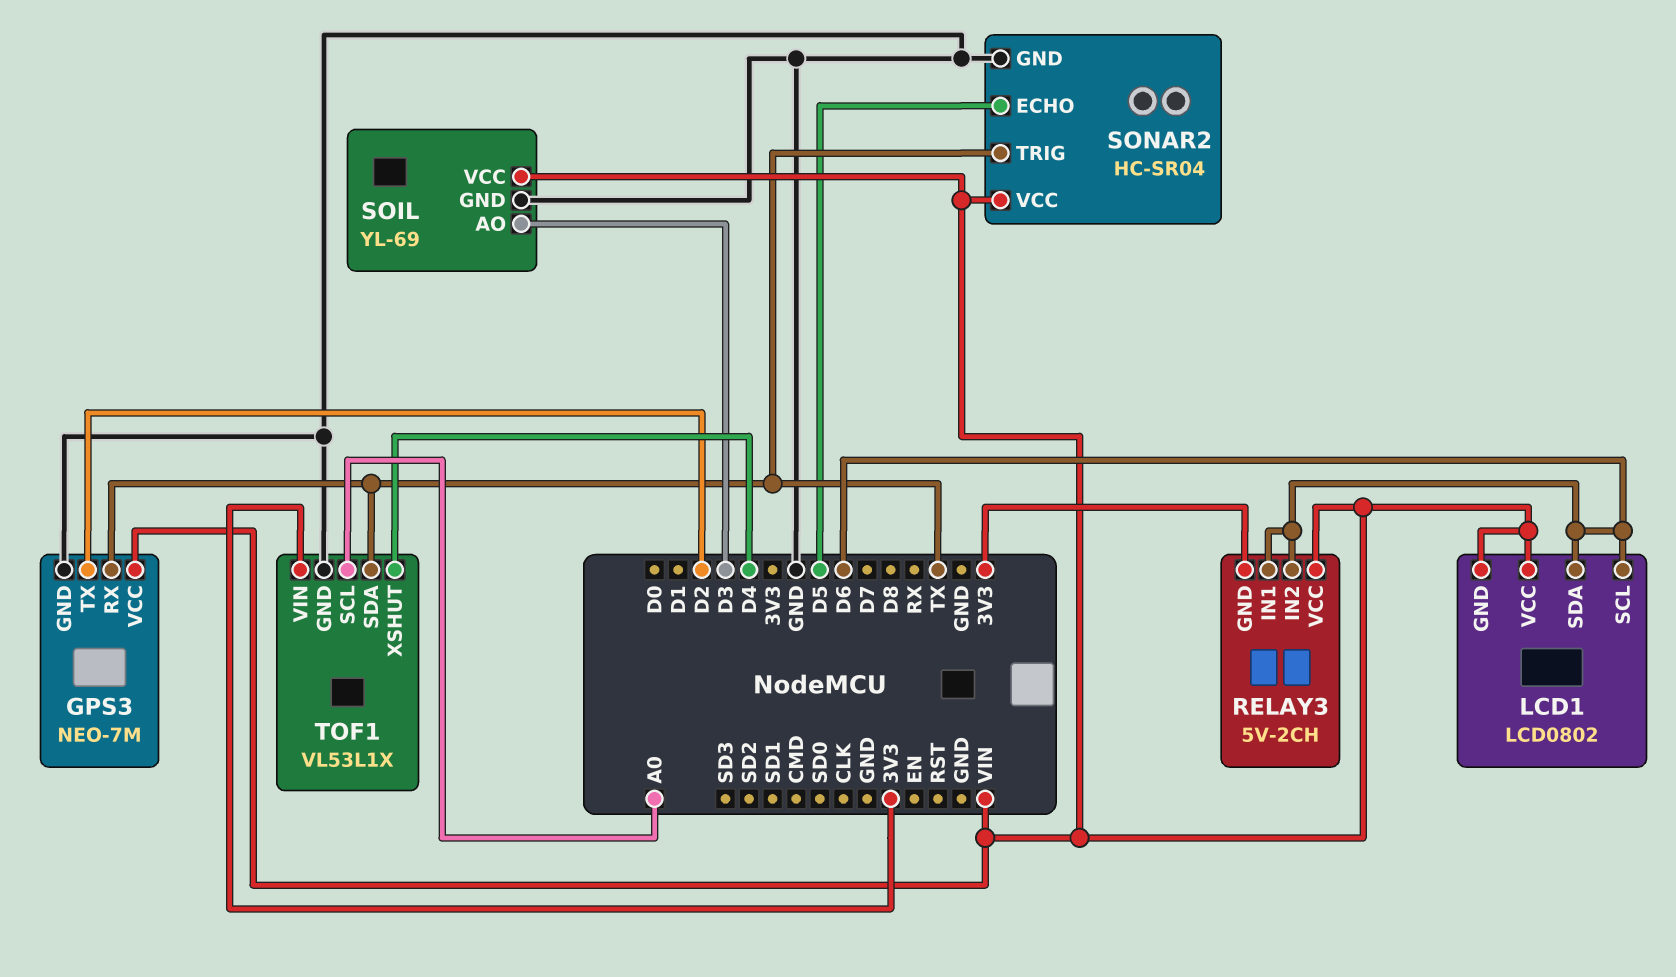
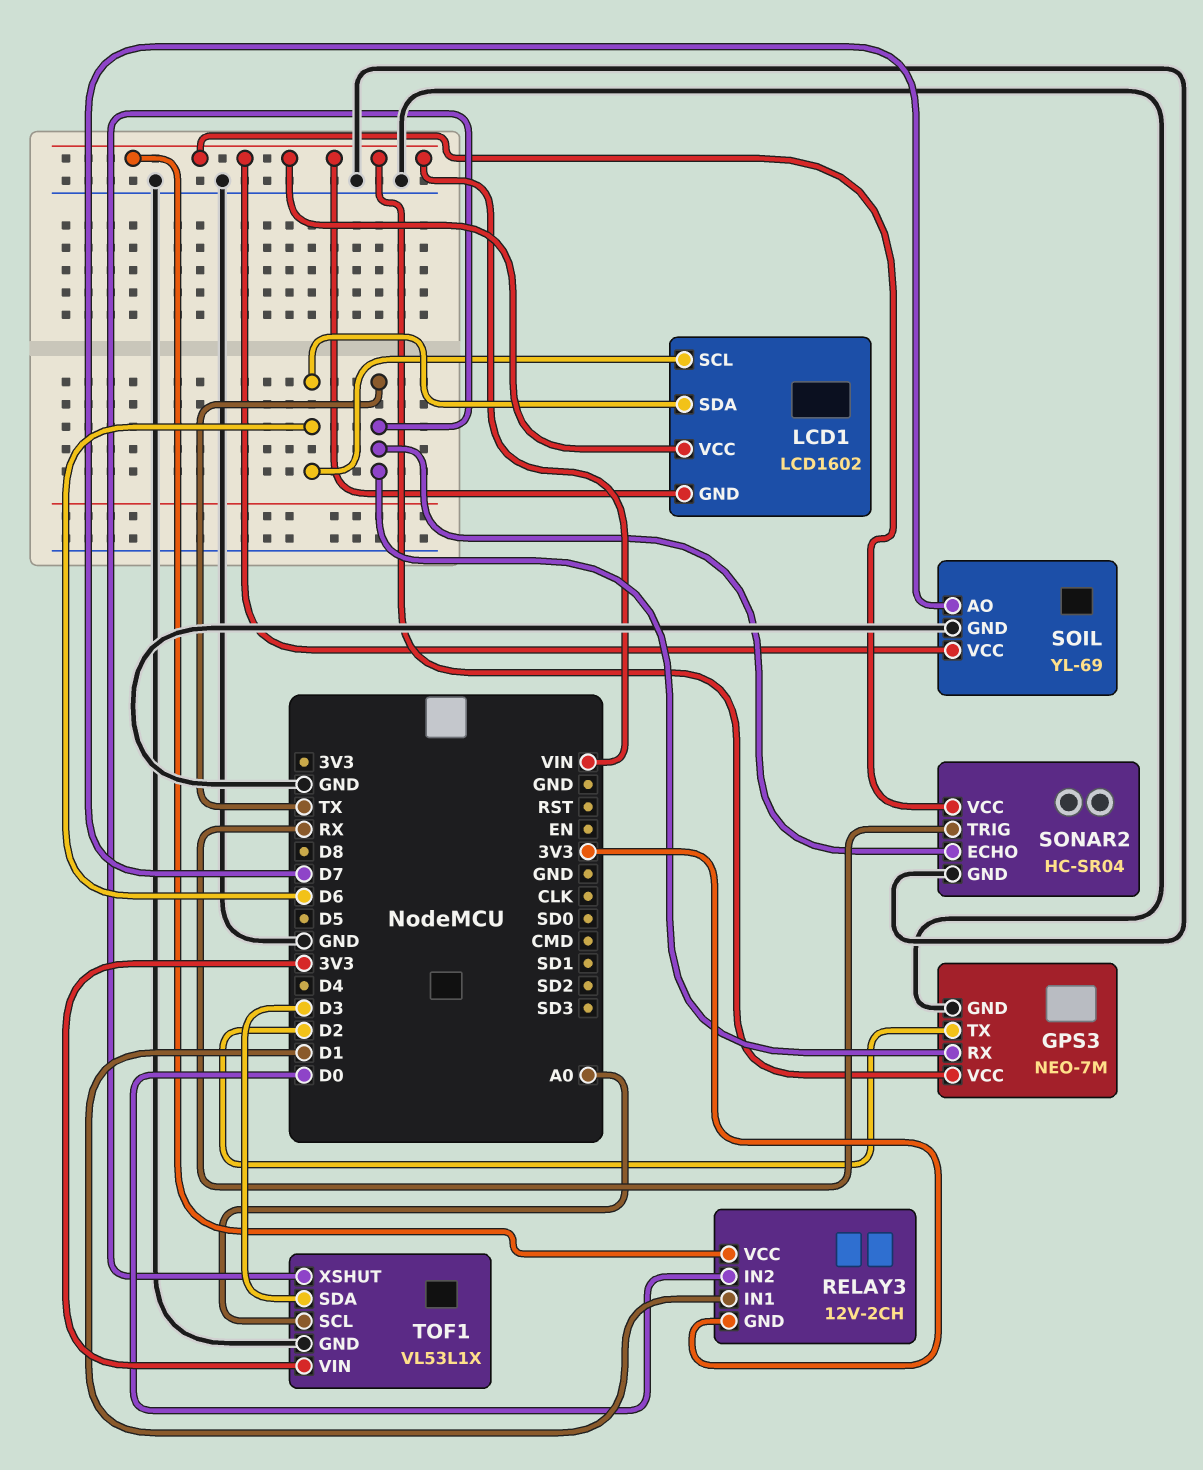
LCD1: LCD0802 -> LCD1602
RELAY3: 5V-2CH -> 12V-2CH
RELAY3 pin IN1: D6 -> D1
RELAY3 pin IN2: D6 -> D0
SOIL pin AO: D3 -> D7
SONAR2 pin ECHO: D5 -> TX
SONAR2 pin TRIG: TX -> RX
TOF1 pin SDA: TX -> D3
TOF1 pin XSHUT: D4 -> TX

